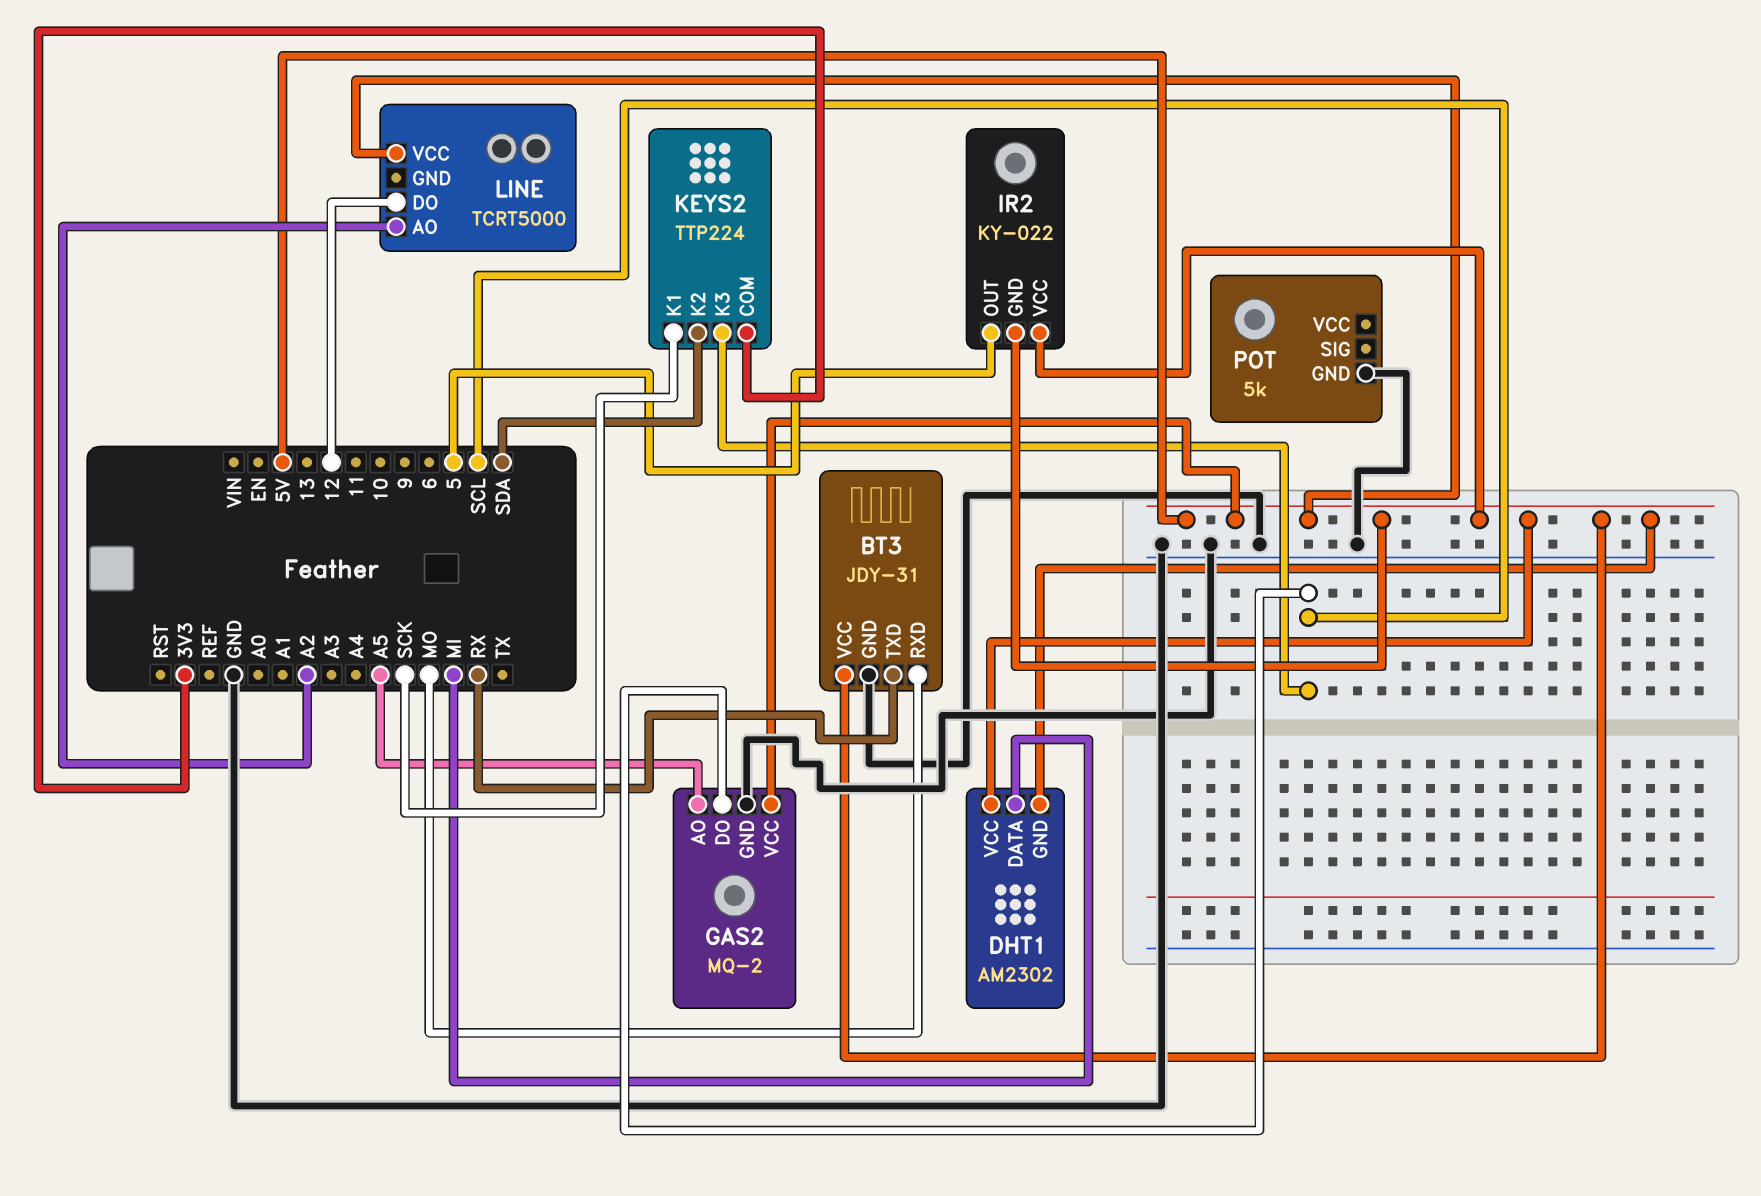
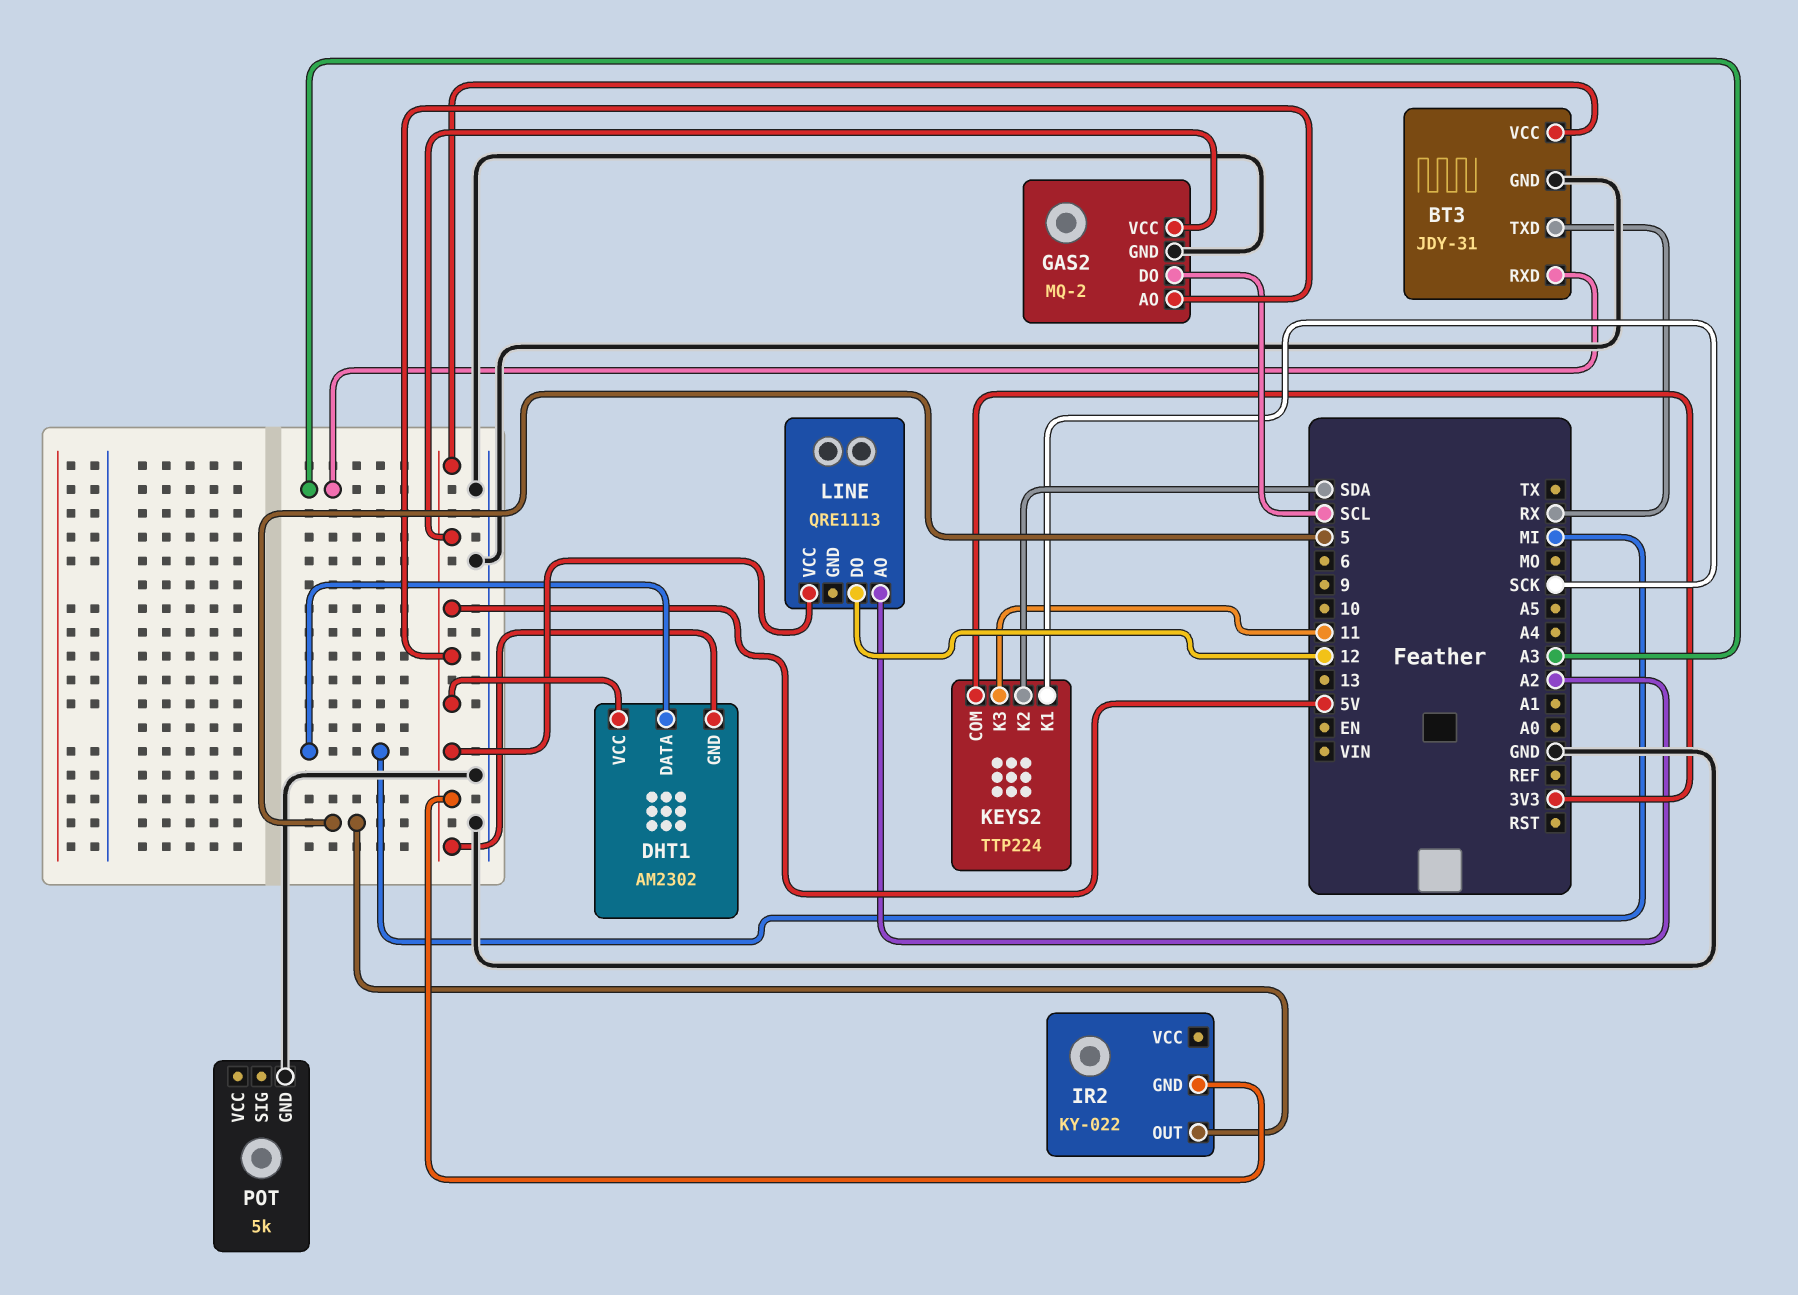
BT3 pin RXD: MO -> A3
GAS2 pin AO: A5 -> 5V
IR2 pin VCC: 5V -> none
KEYS2 pin K3: SCL -> 11
LINE: TCRT5000 -> QRE1113

